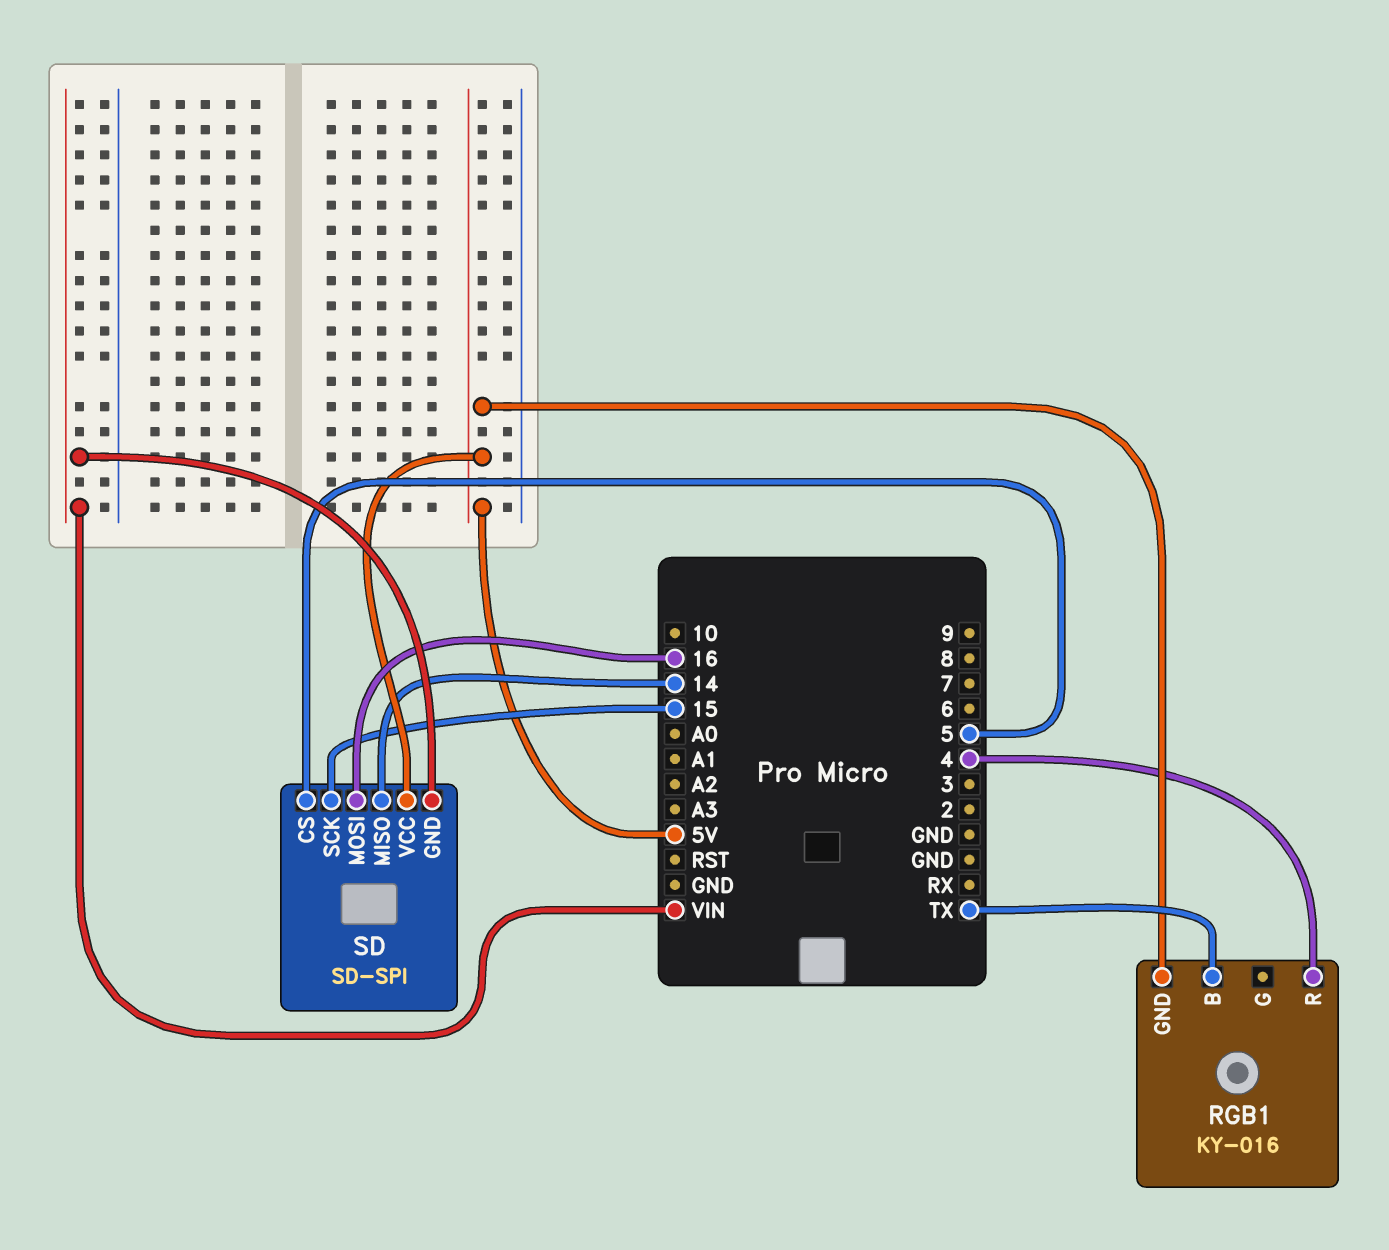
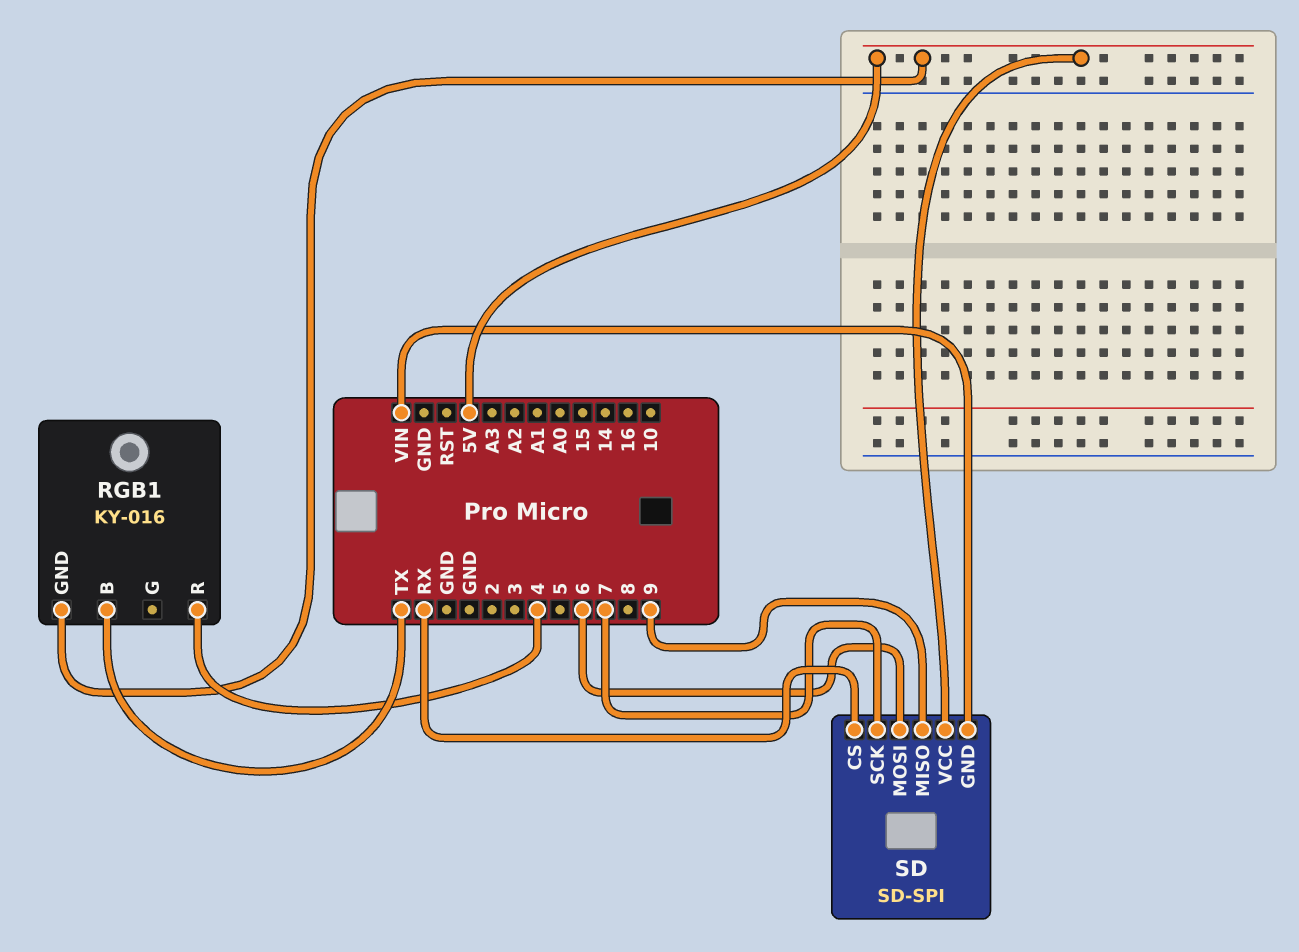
SD pin CS: 5 -> RX
SD pin MISO: 14 -> 9
SD pin MOSI: 16 -> 6
SD pin SCK: 15 -> 7

